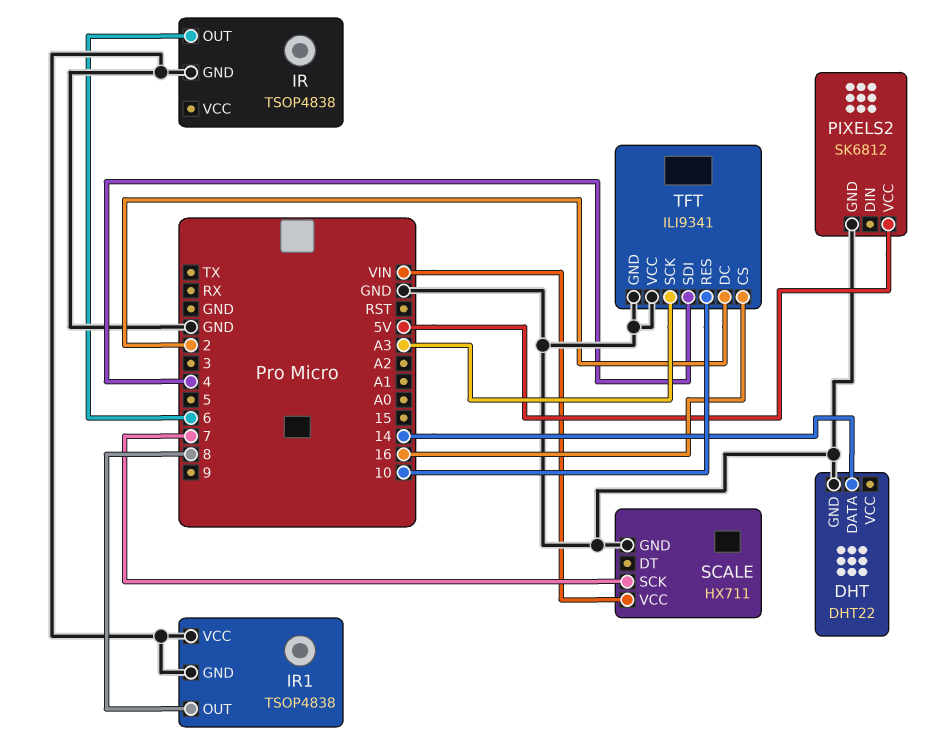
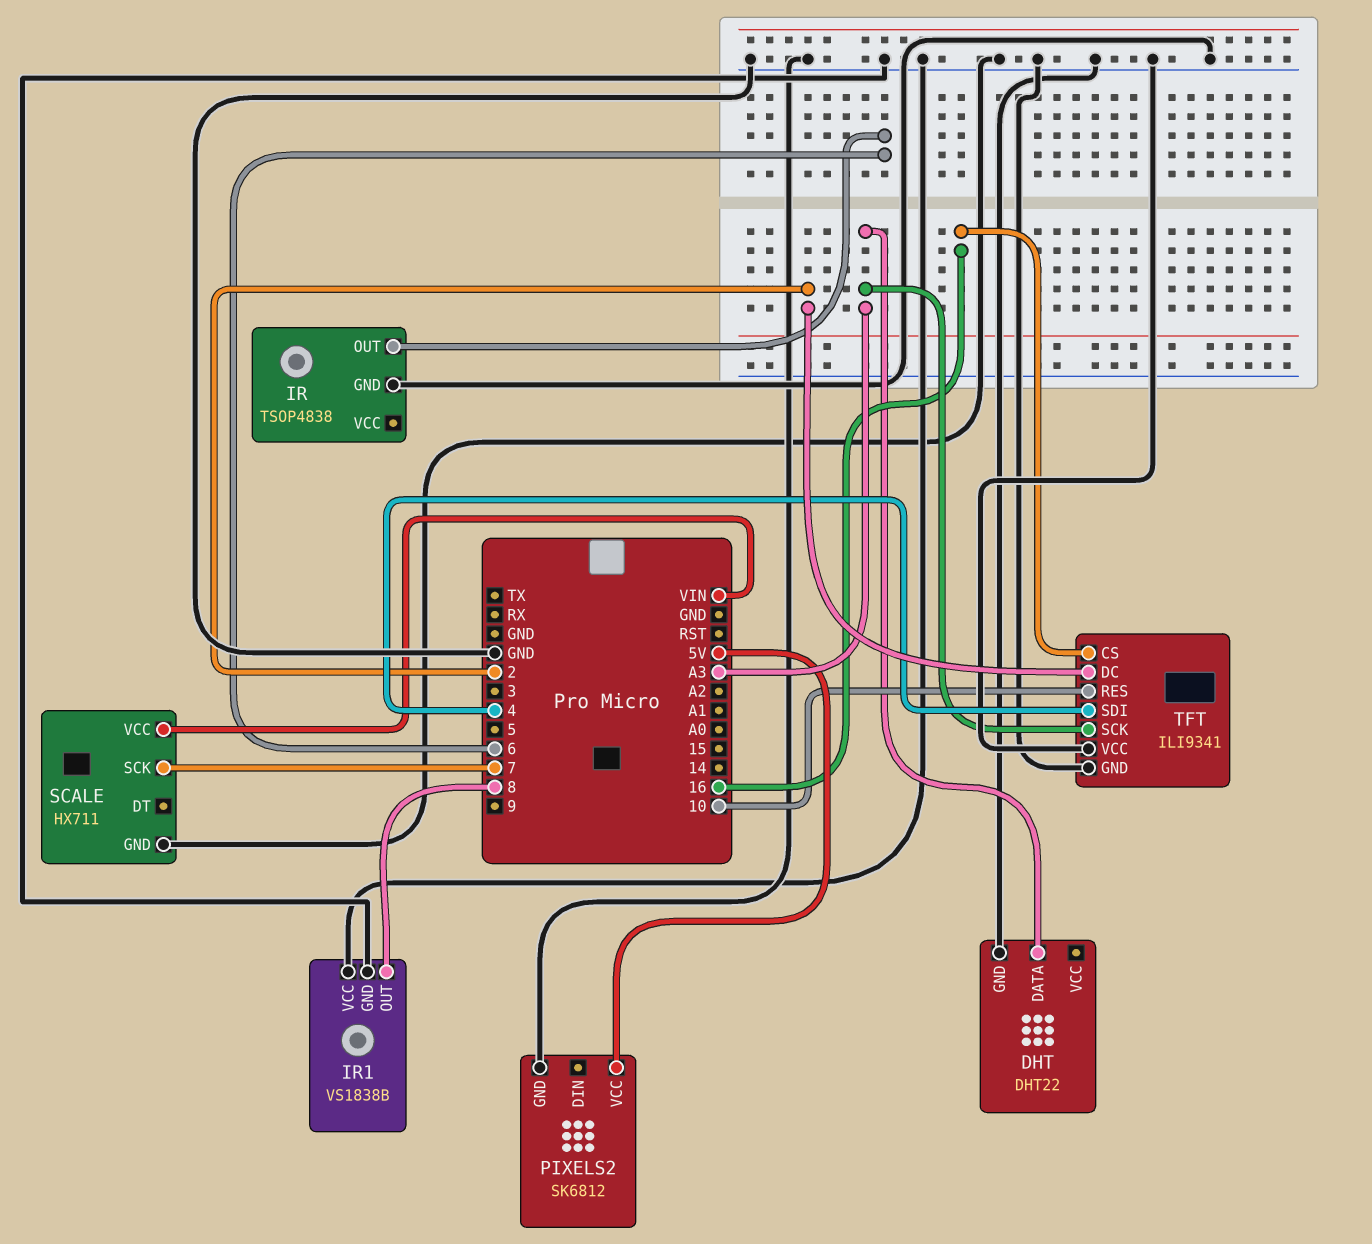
DHT pin DATA: 14 -> A3
IR1: TSOP4838 -> VS1838B

